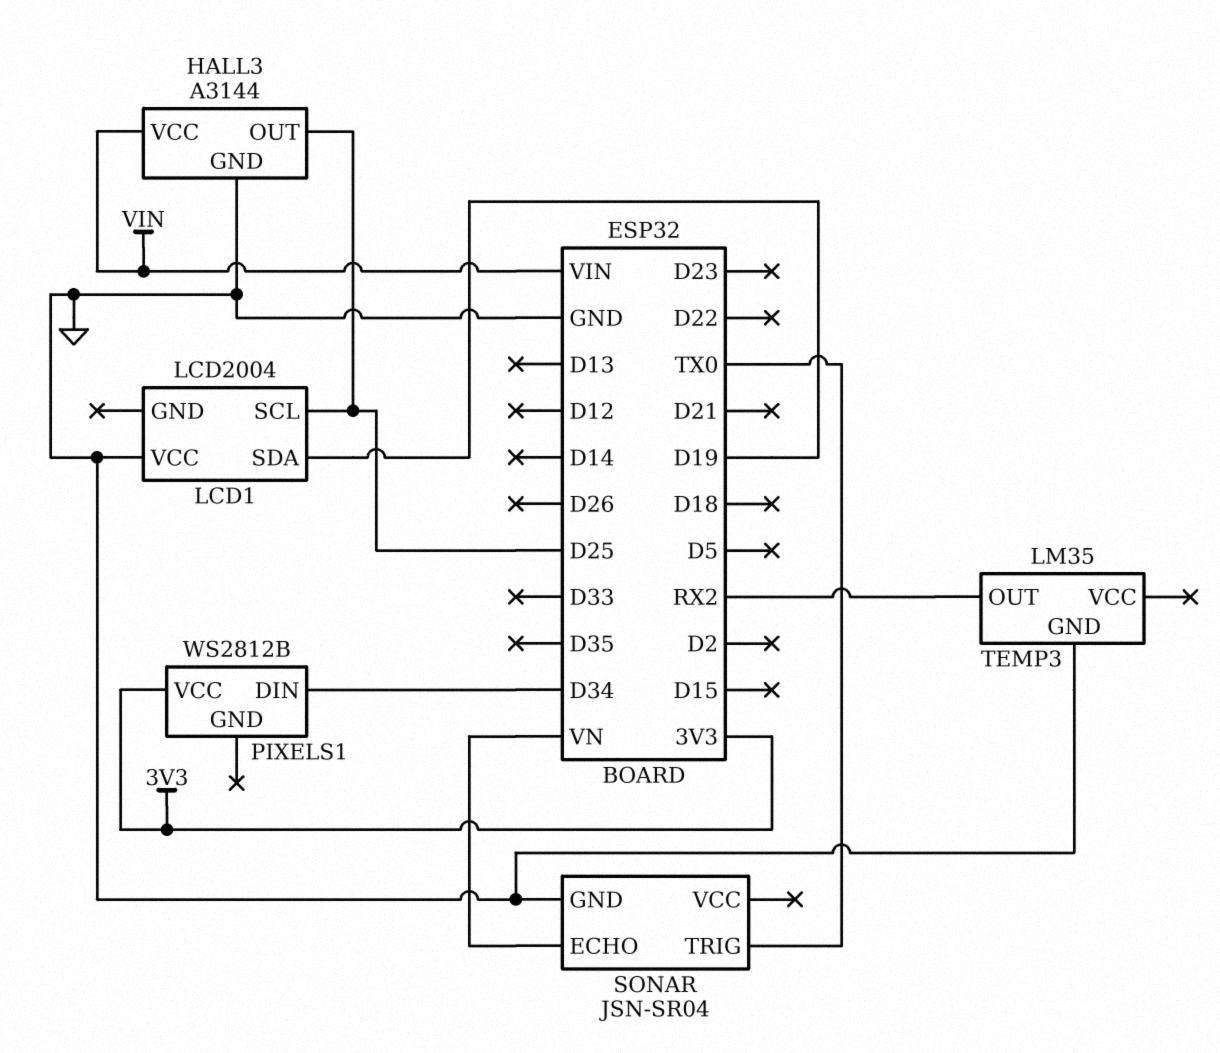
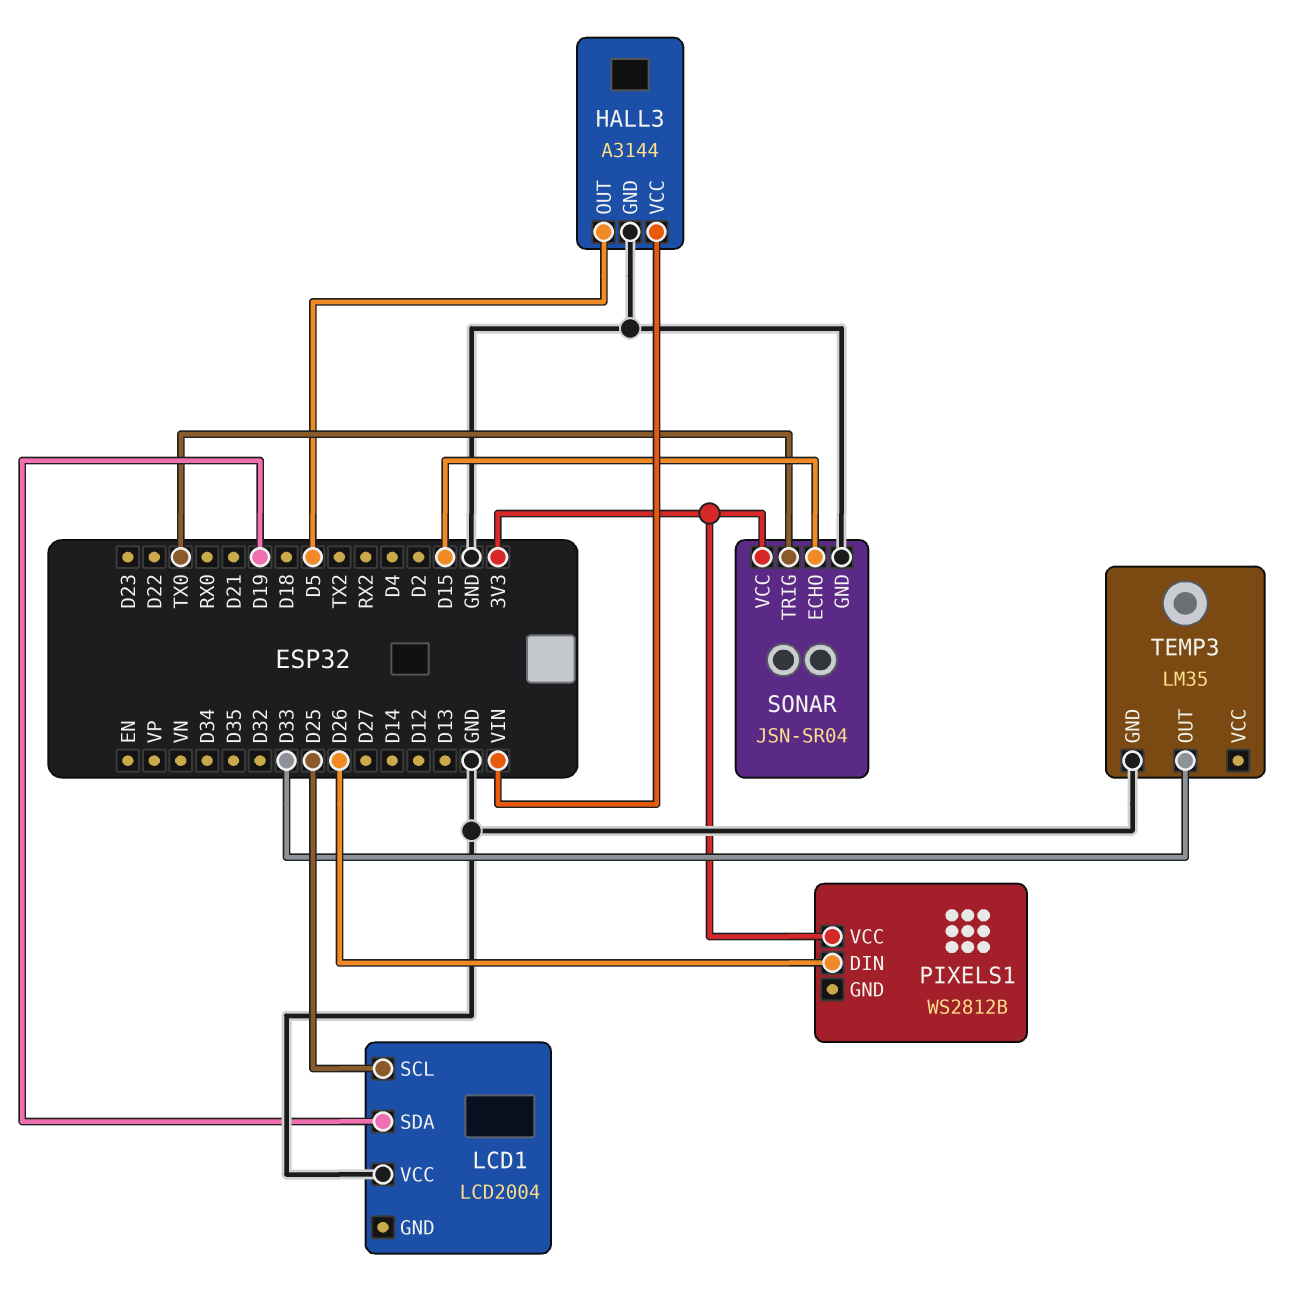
HALL3 pin OUT: D25 -> D5
PIXELS1 pin DIN: D34 -> D26
SONAR pin ECHO: VN -> D15
SONAR pin VCC: none -> 3V3
TEMP3 pin OUT: RX2 -> D33

